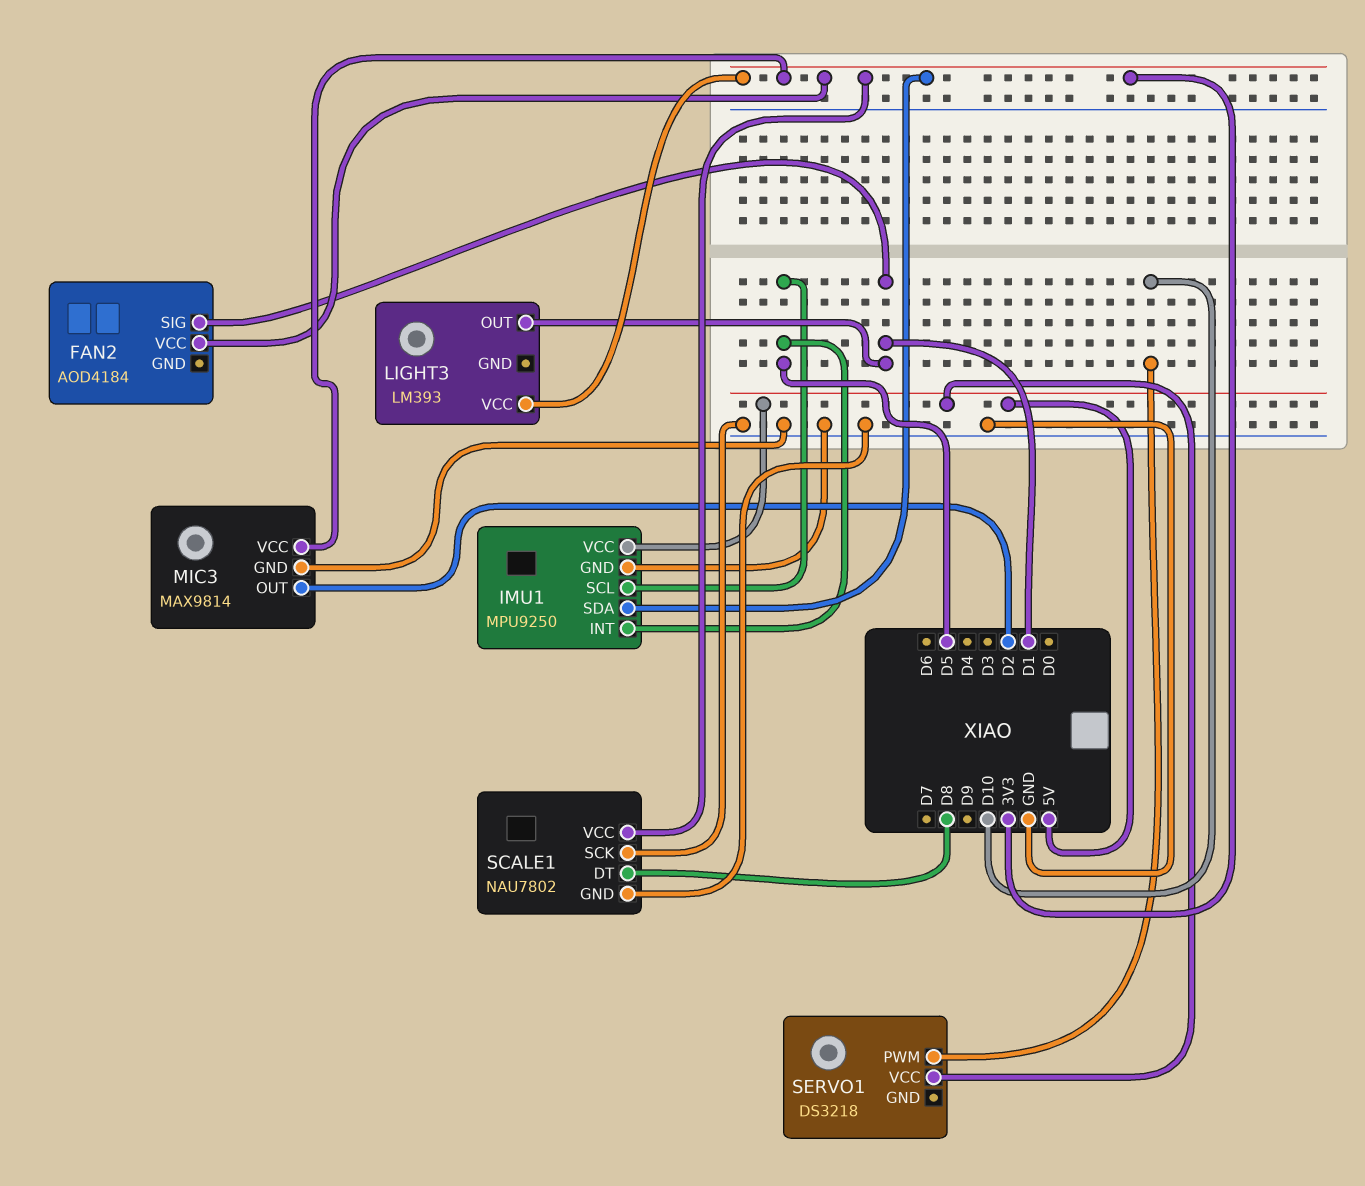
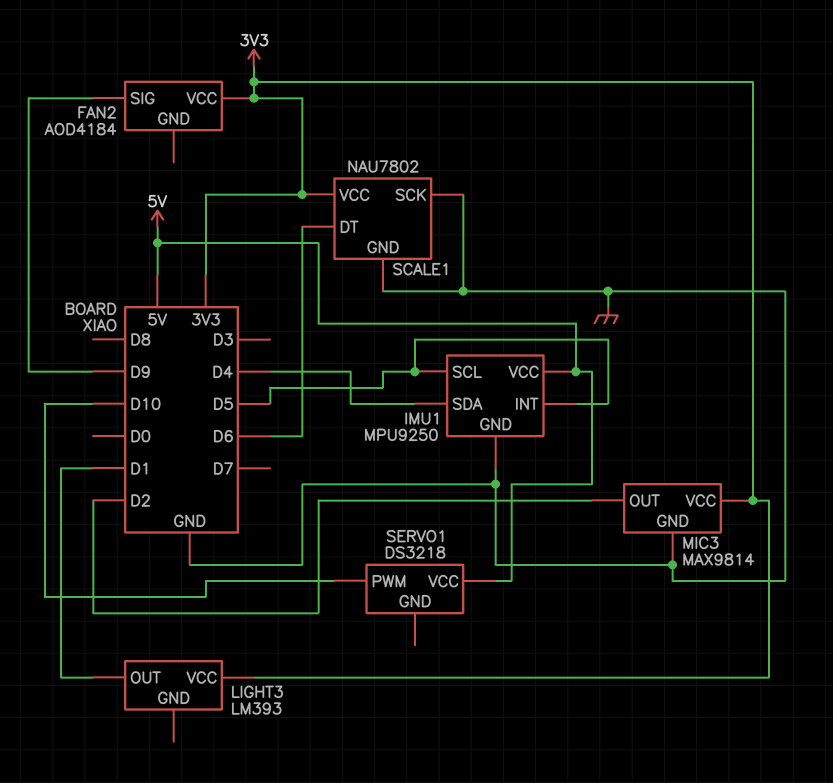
FAN2 pin SIG: D1 -> D9
IMU1 pin SDA: 3V3 -> D4
SCALE1 pin DT: D8 -> D6

